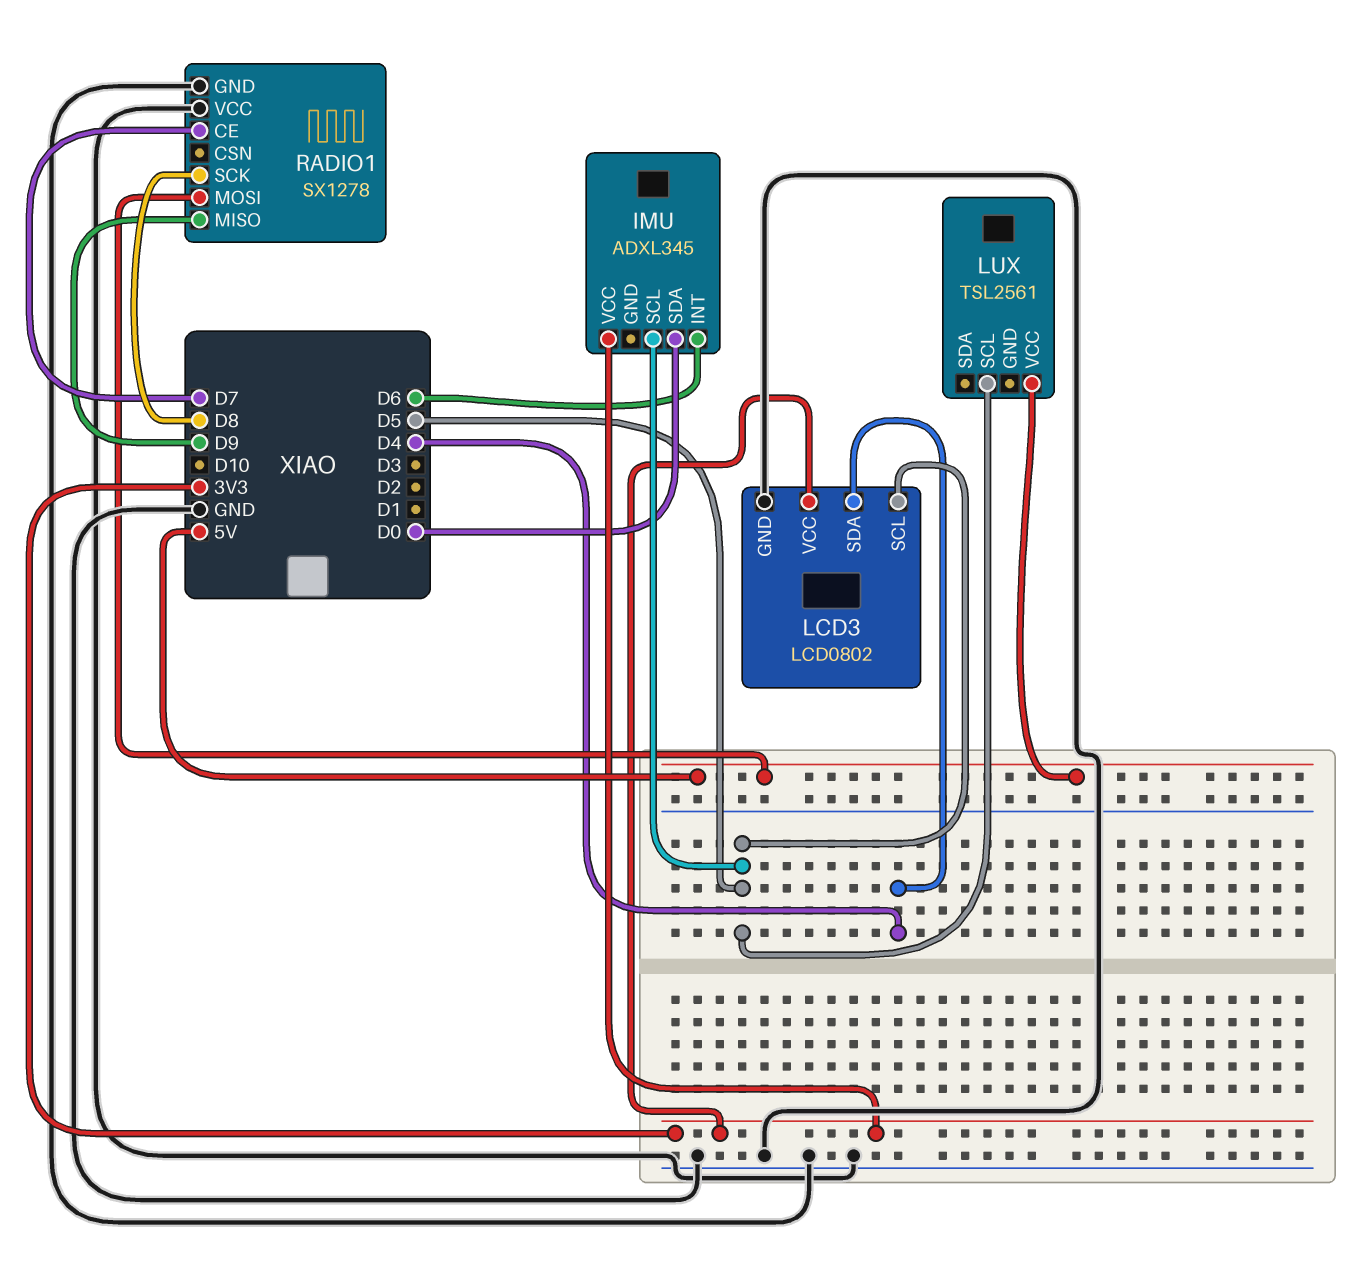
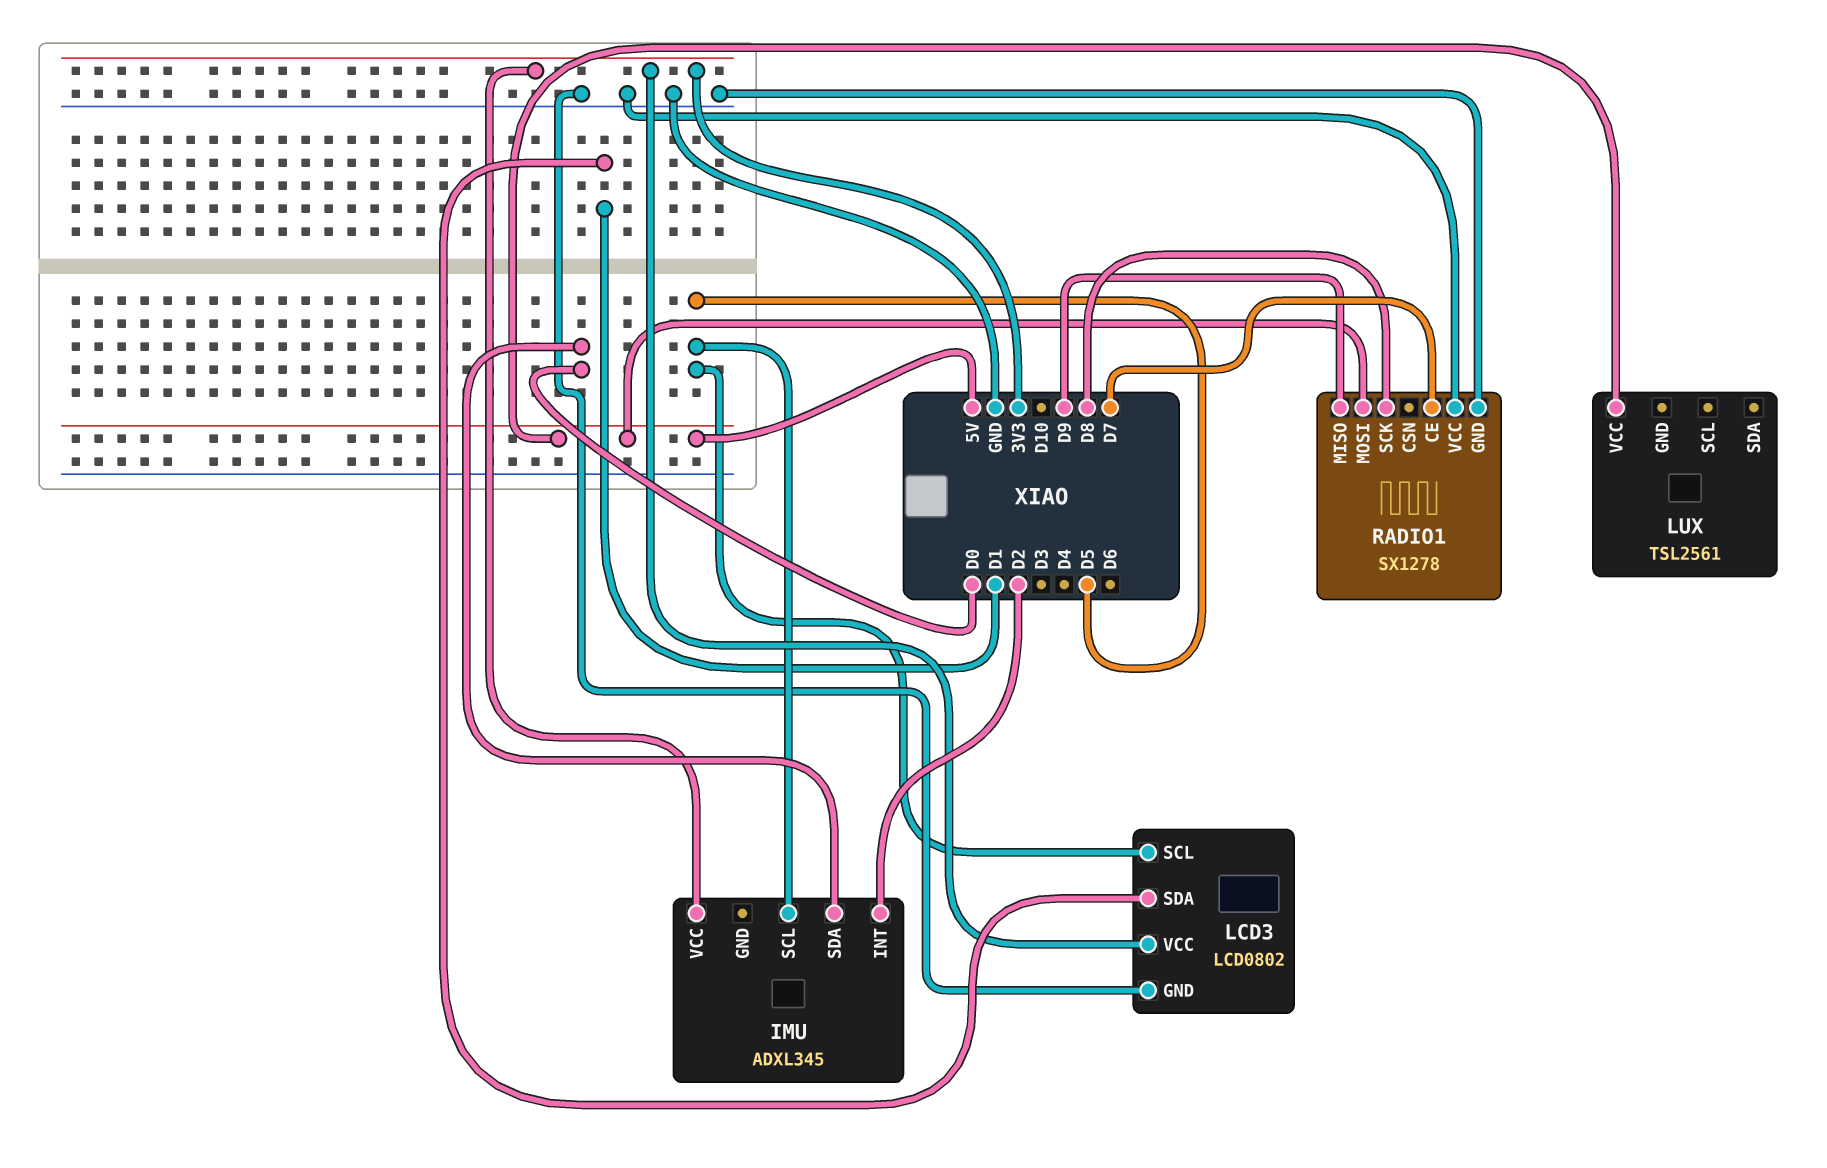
IMU pin INT: D6 -> D2
LCD3 pin SDA: D4 -> D1
LUX pin SCL: D5 -> none

